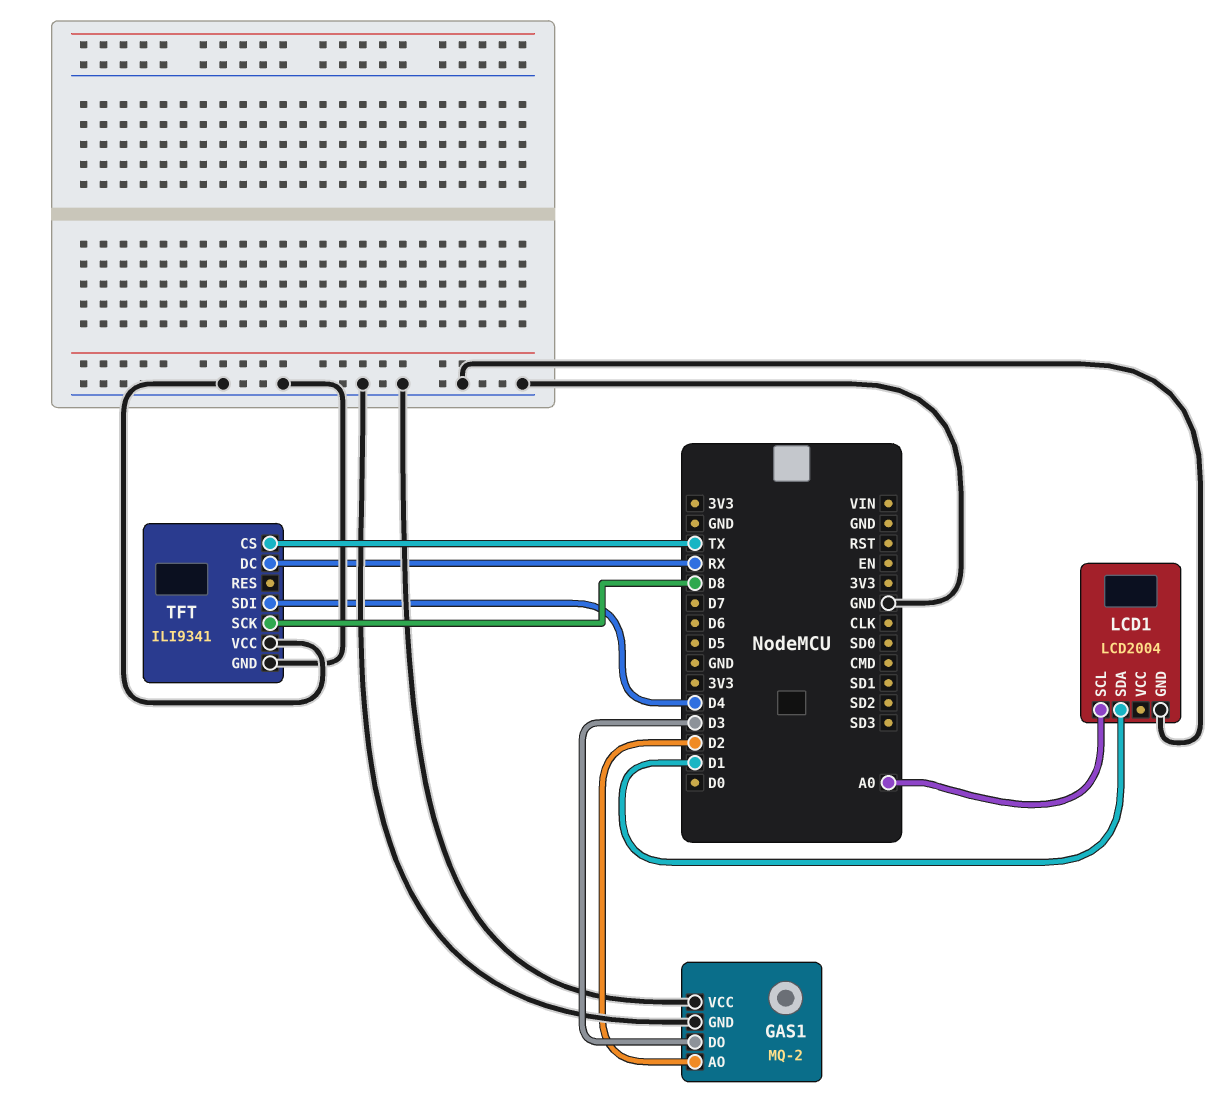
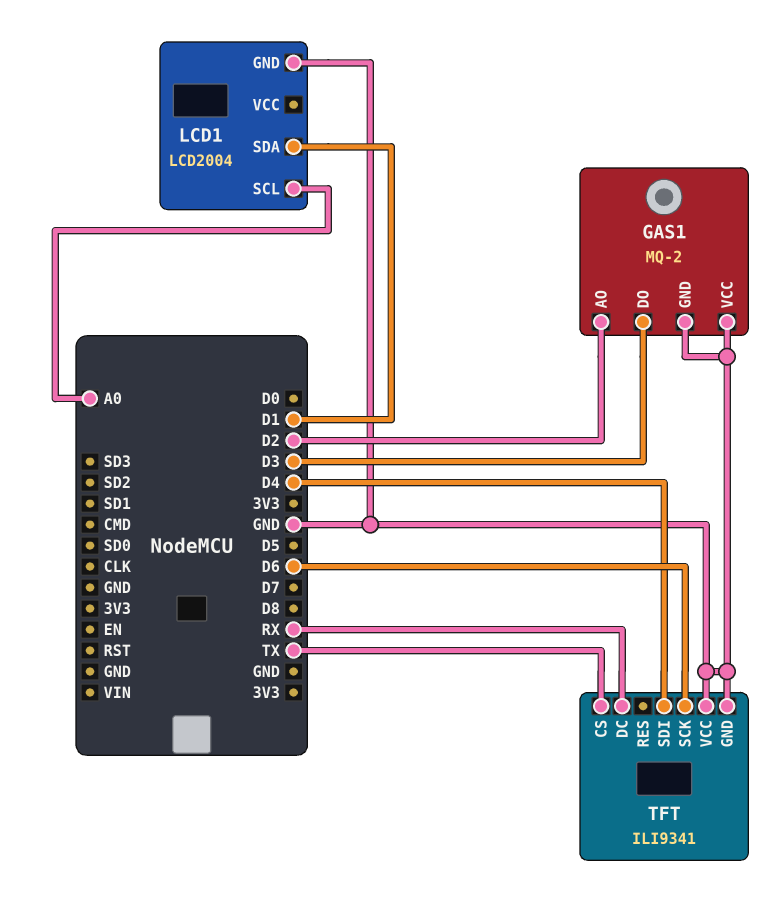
TFT pin SCK: D8 -> D6

